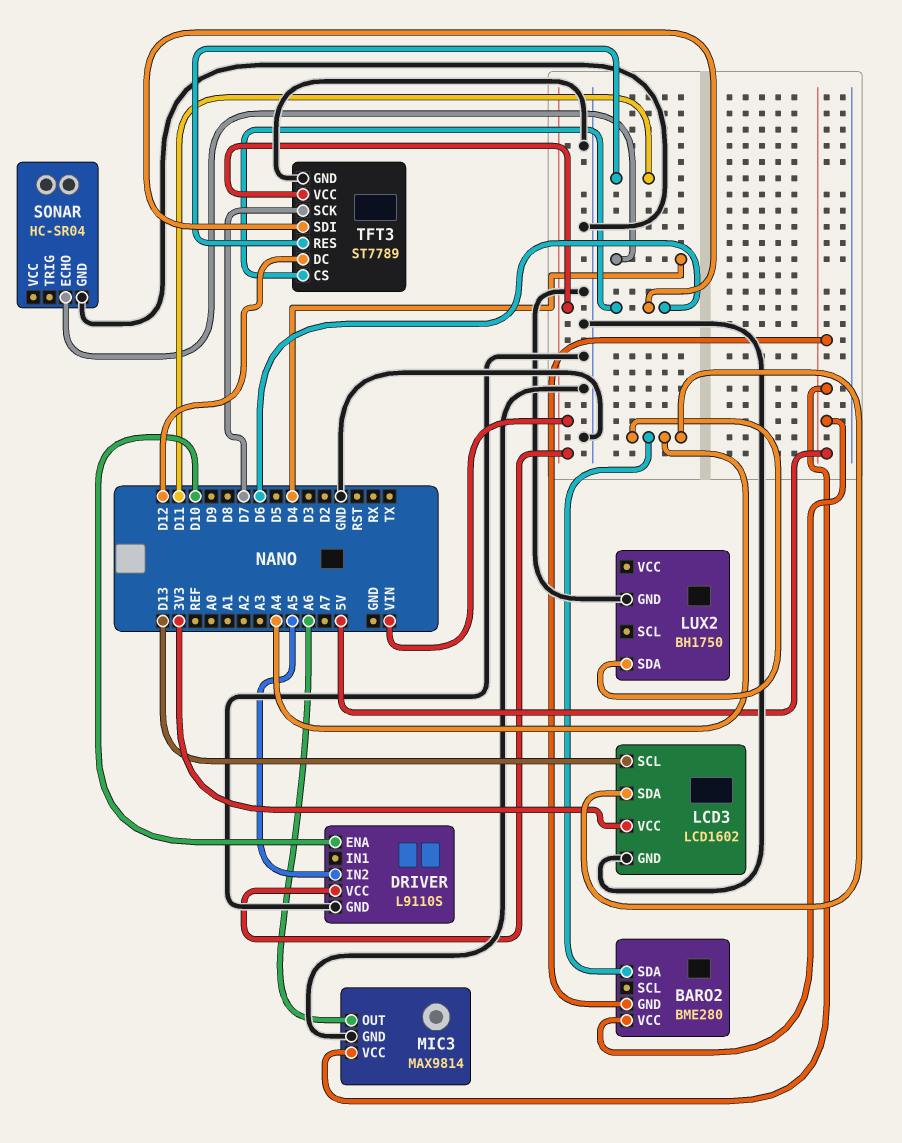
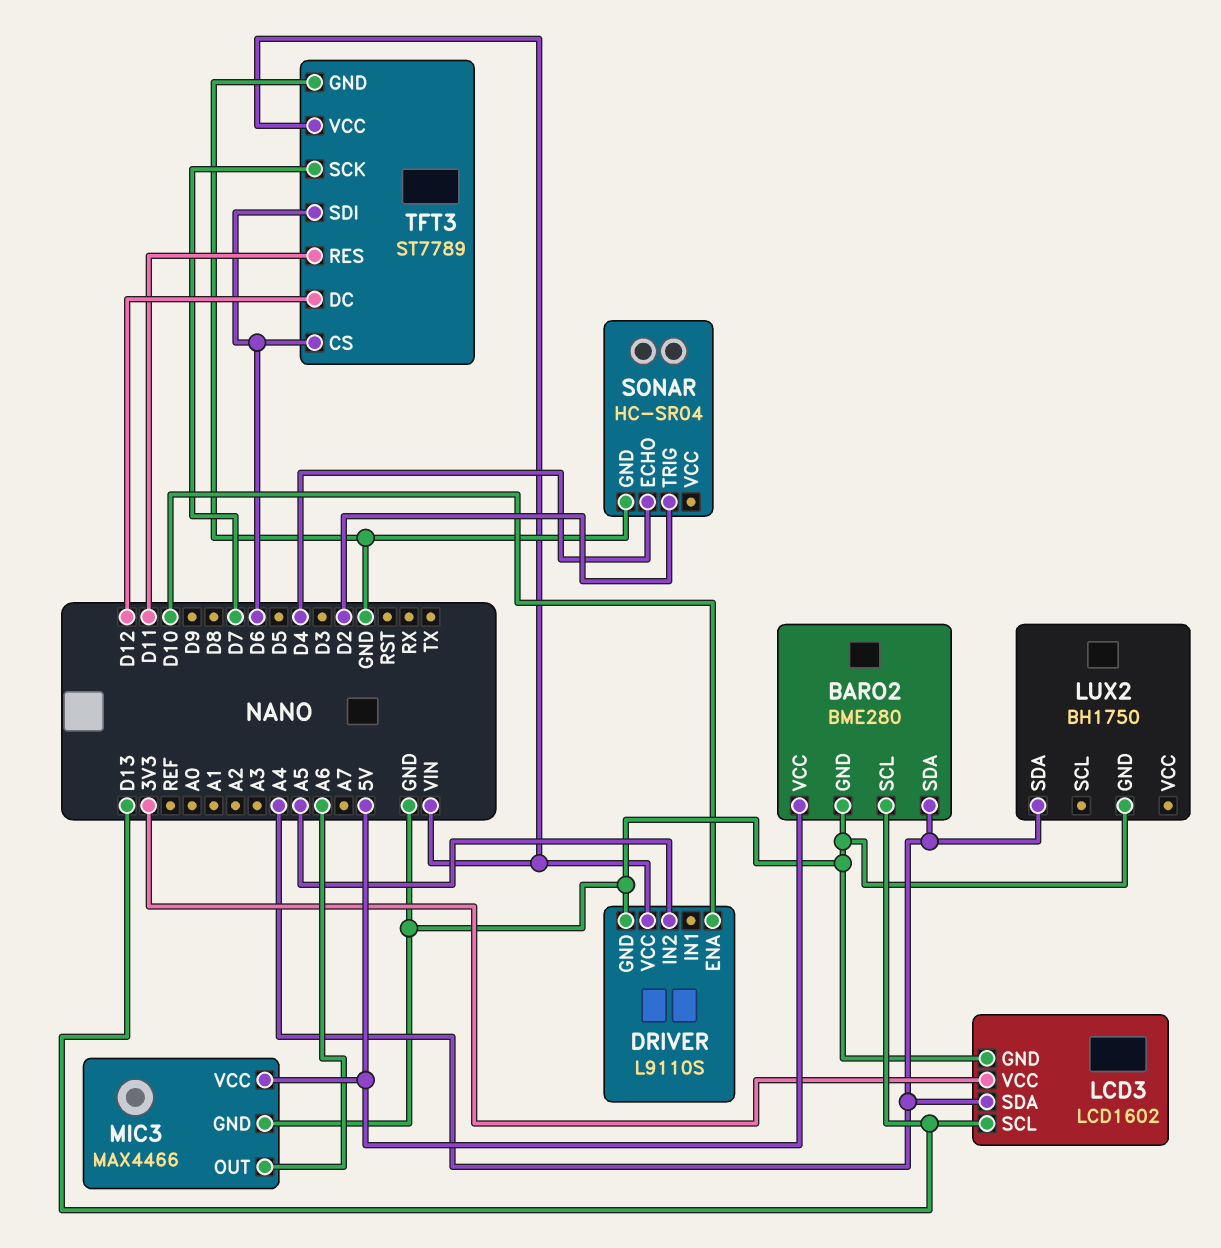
BARO2 pin GND: 5V -> GND
BARO2 pin SCL: none -> D13
MIC3: MAX9814 -> MAX4466
SONAR pin TRIG: none -> D2

